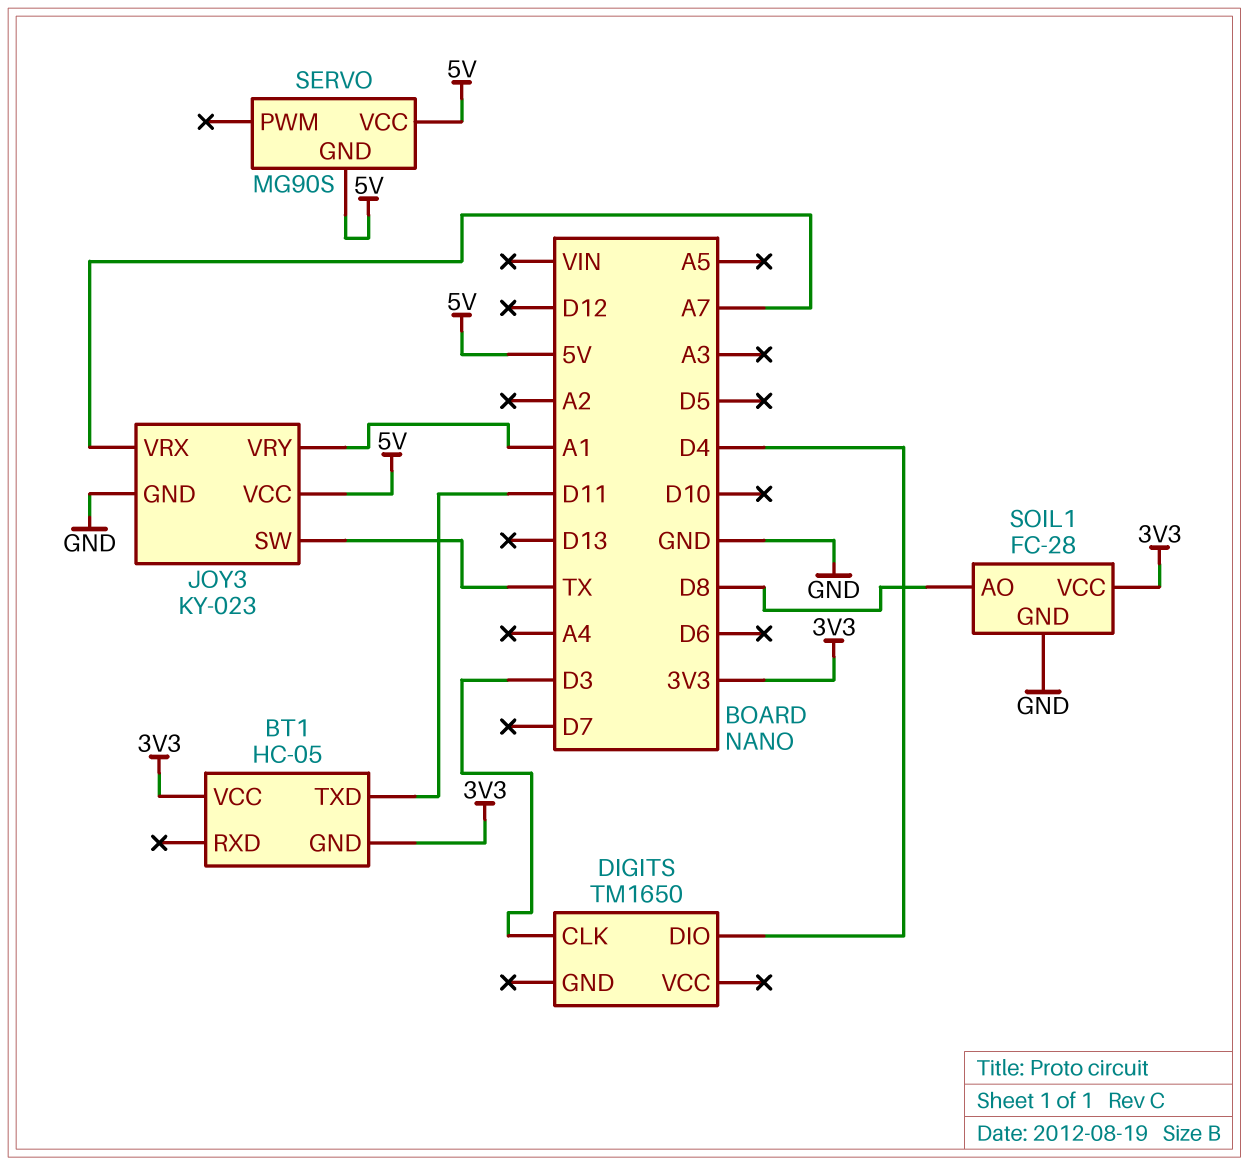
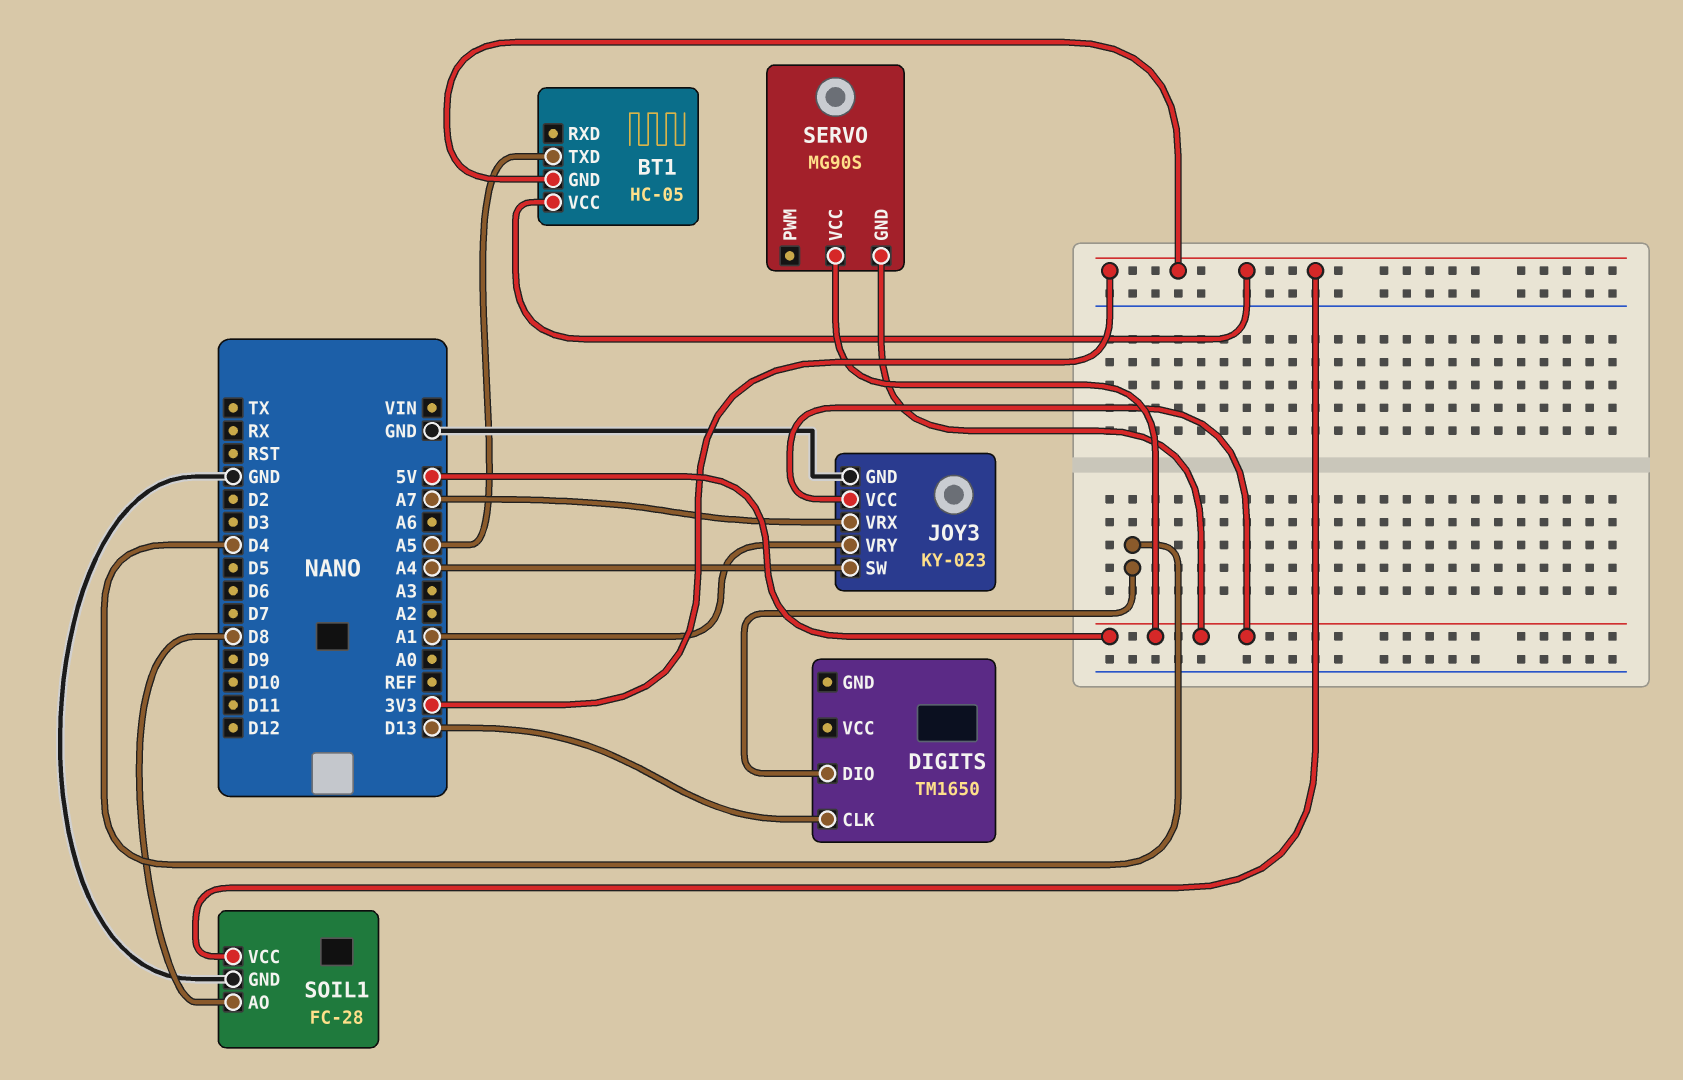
BT1 pin TXD: D11 -> A5
DIGITS pin CLK: D3 -> D13
JOY3 pin SW: TX -> A4

